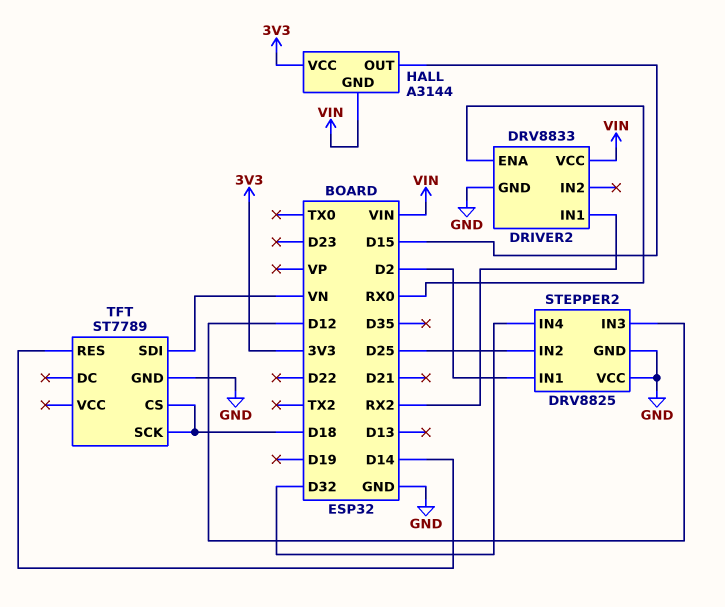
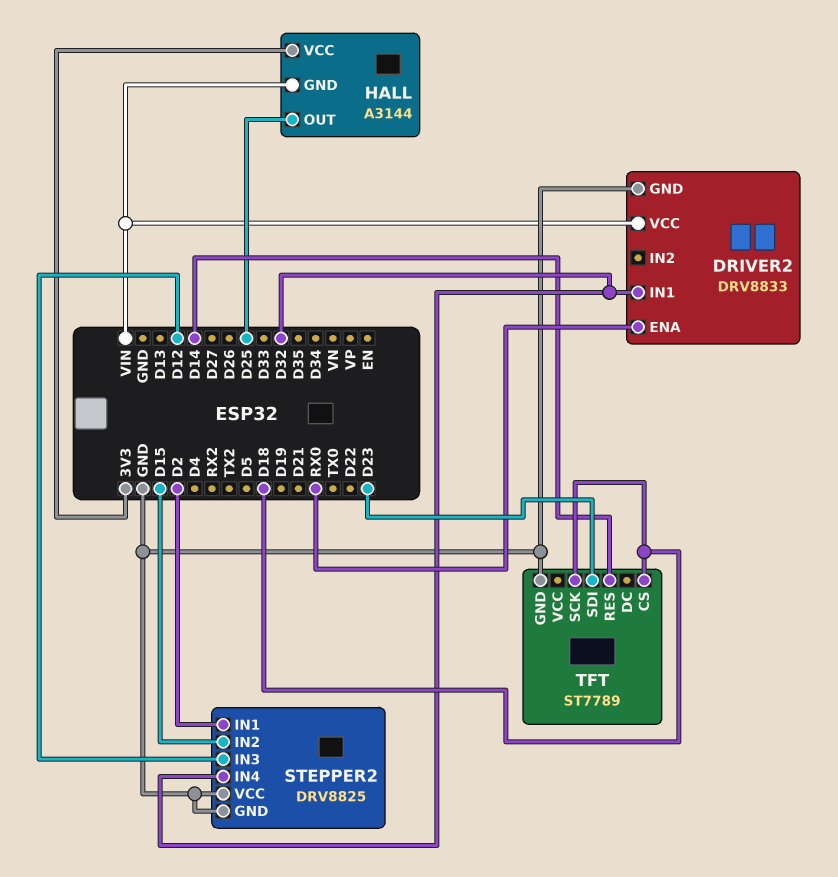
DRIVER2 pin IN1: RX2 -> D32
HALL pin OUT: D15 -> D25
STEPPER2 pin IN2: D25 -> D15
TFT pin SDI: VN -> D23

